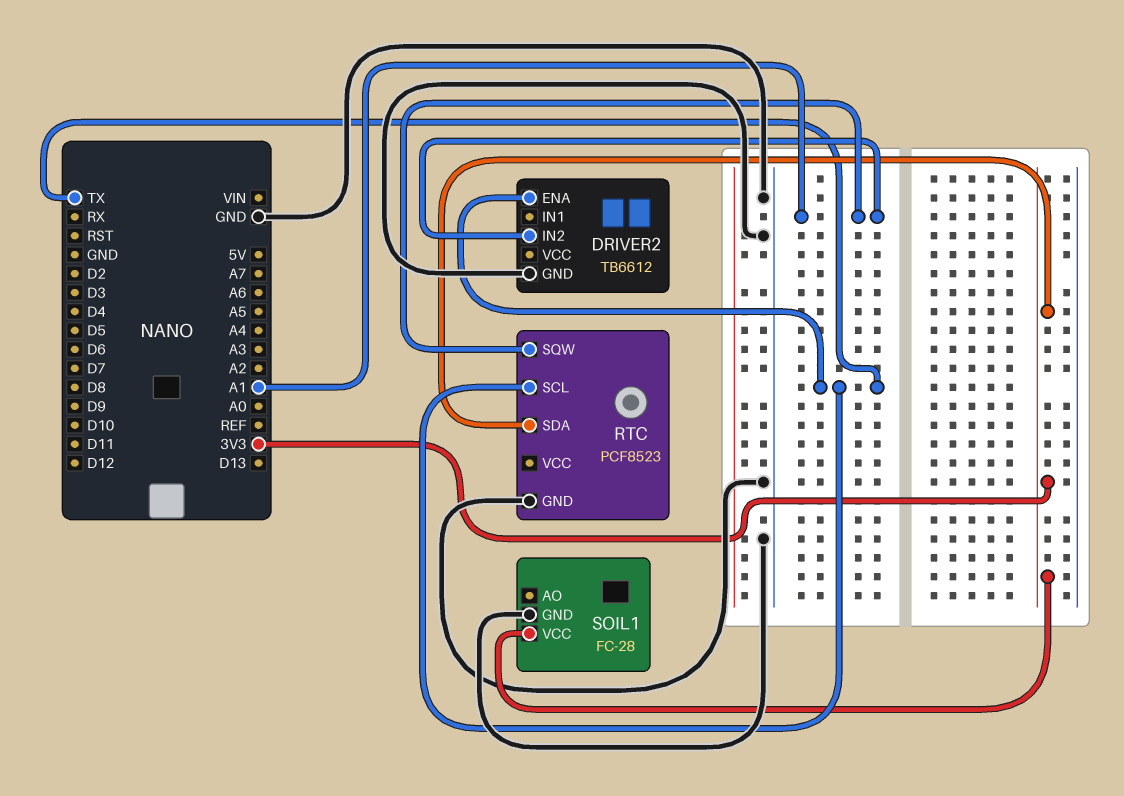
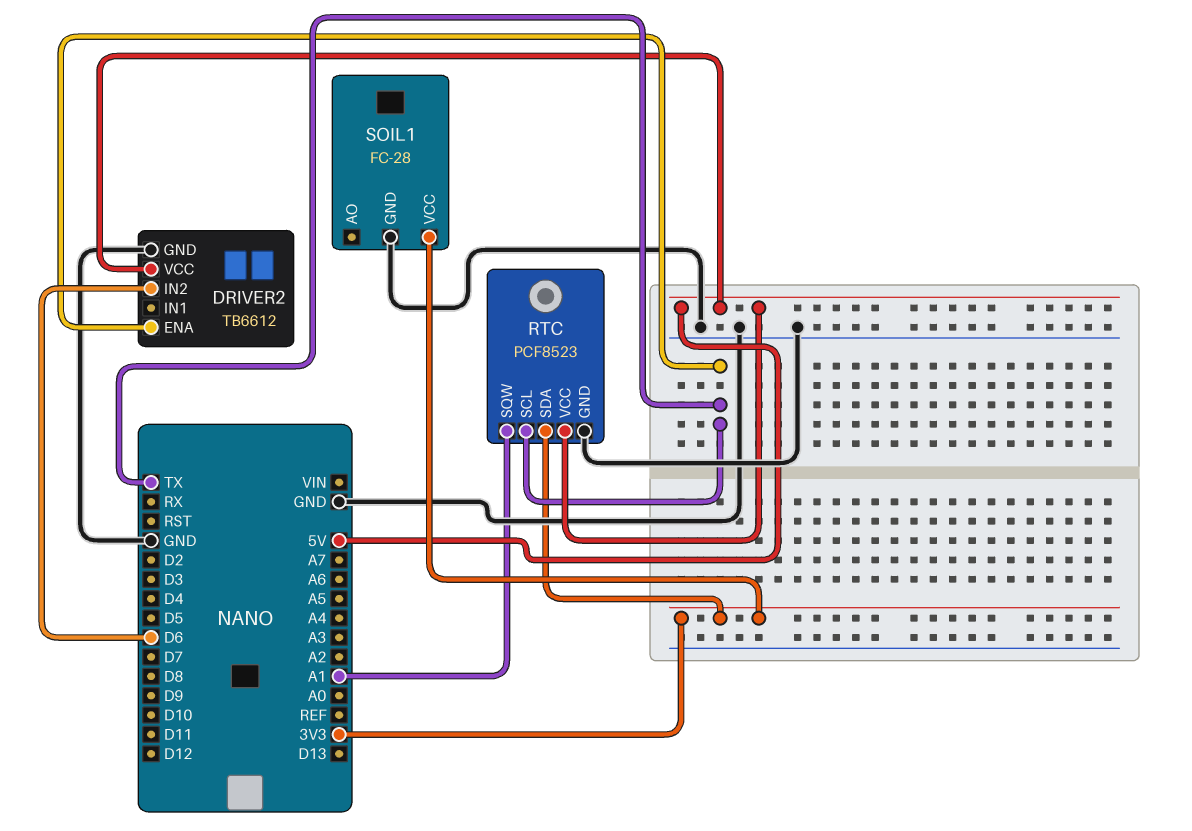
DRIVER2 pin IN2: A1 -> D6
DRIVER2 pin VCC: none -> 5V
RTC pin VCC: none -> 5V

